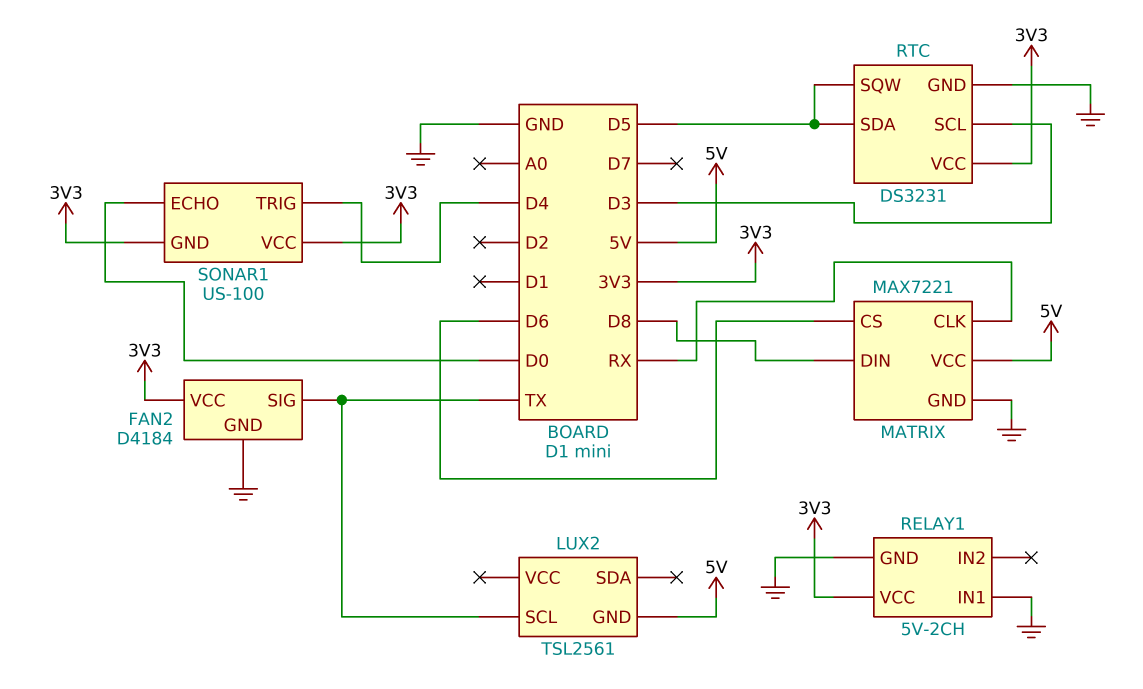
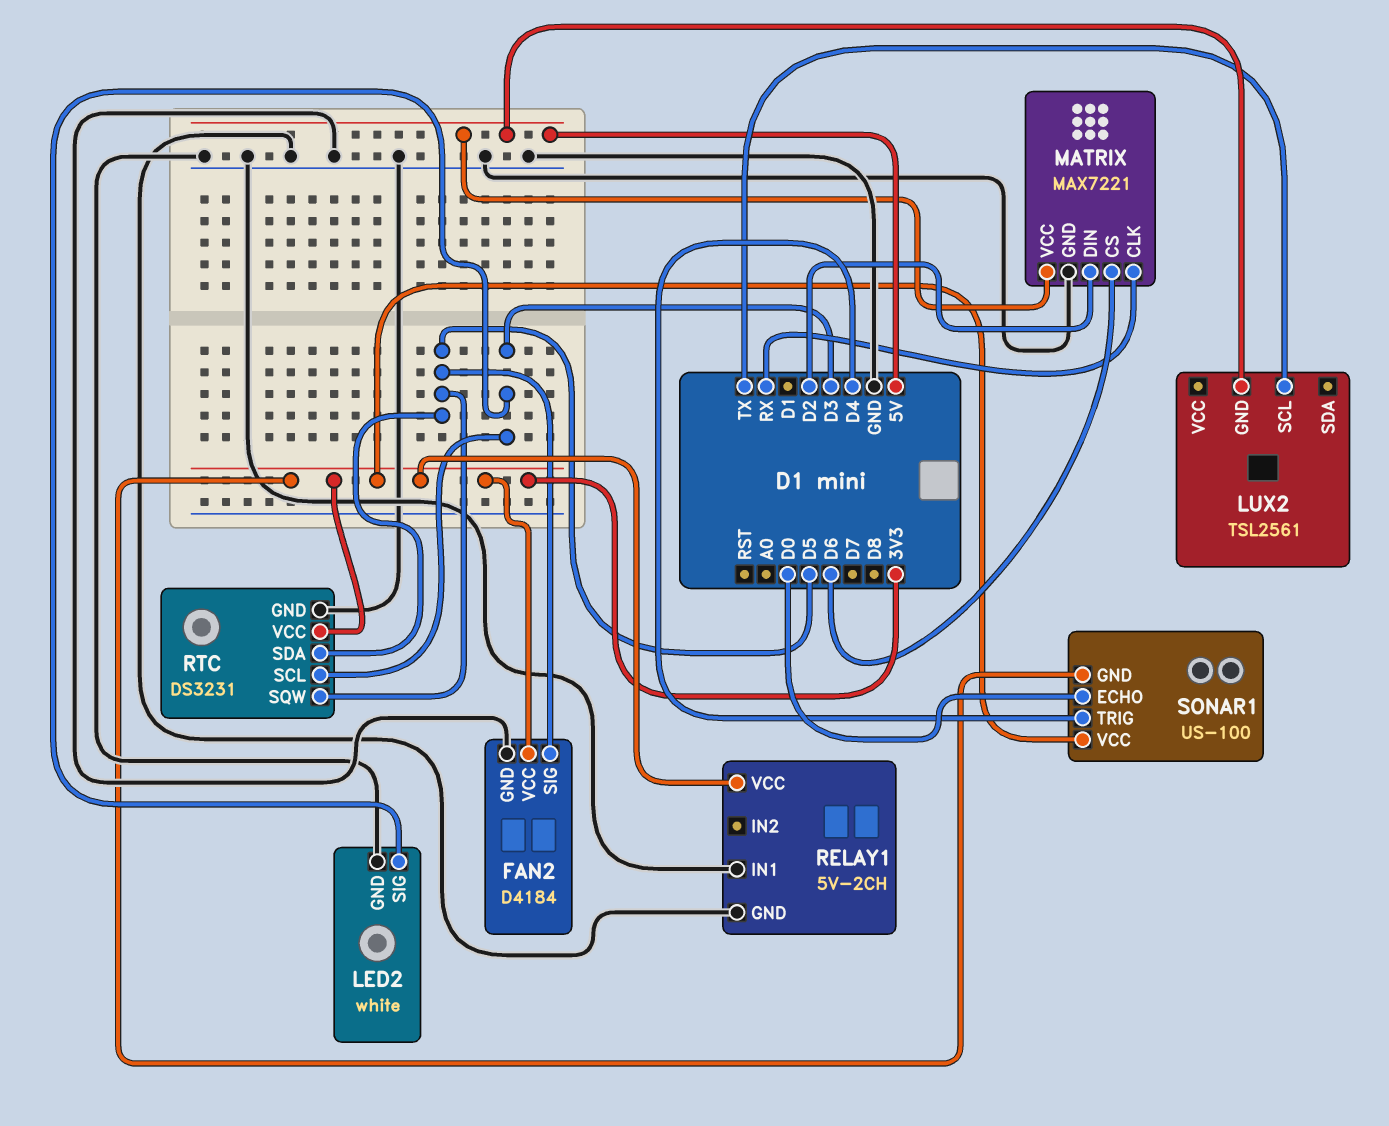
FAN2 pin SIG: TX -> D5
LED2: none -> white
LED2 pin GND: none -> GND
LED2 pin SIG: none -> D3
MATRIX pin DIN: D8 -> D2

